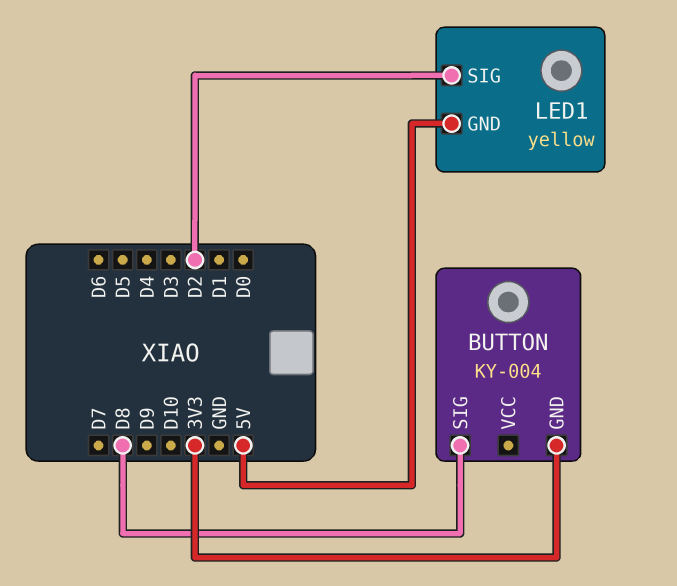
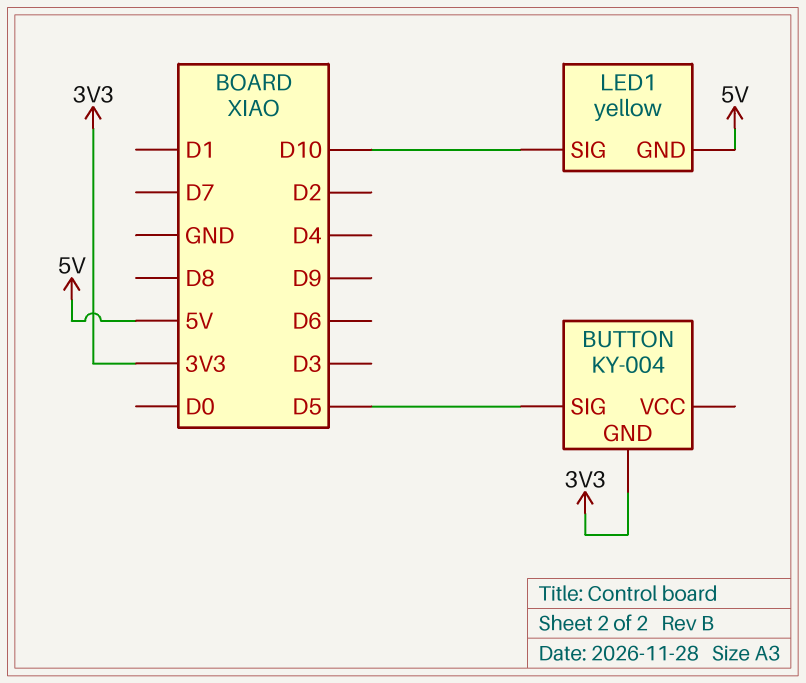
BUTTON pin SIG: D8 -> D5
LED1 pin SIG: D2 -> D10

